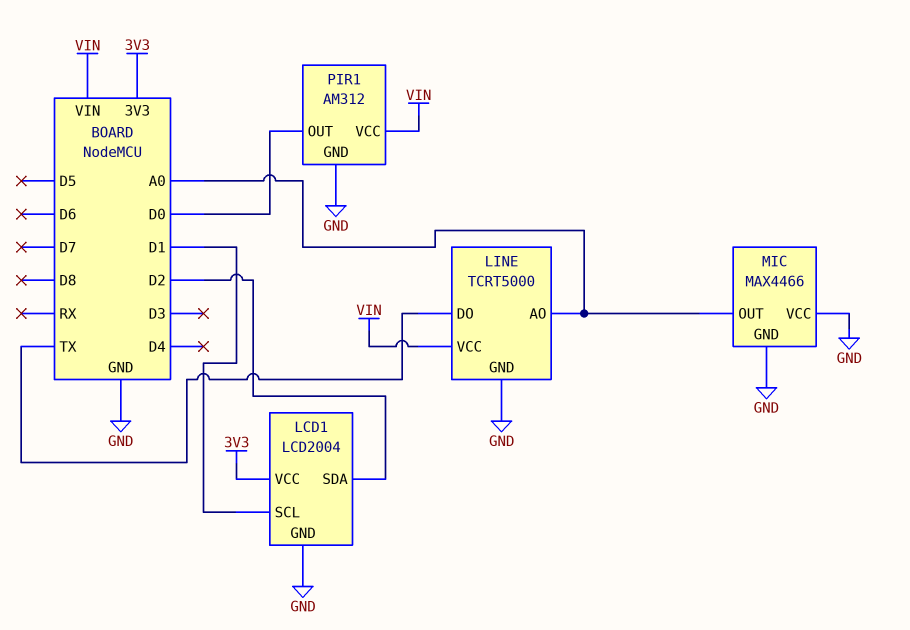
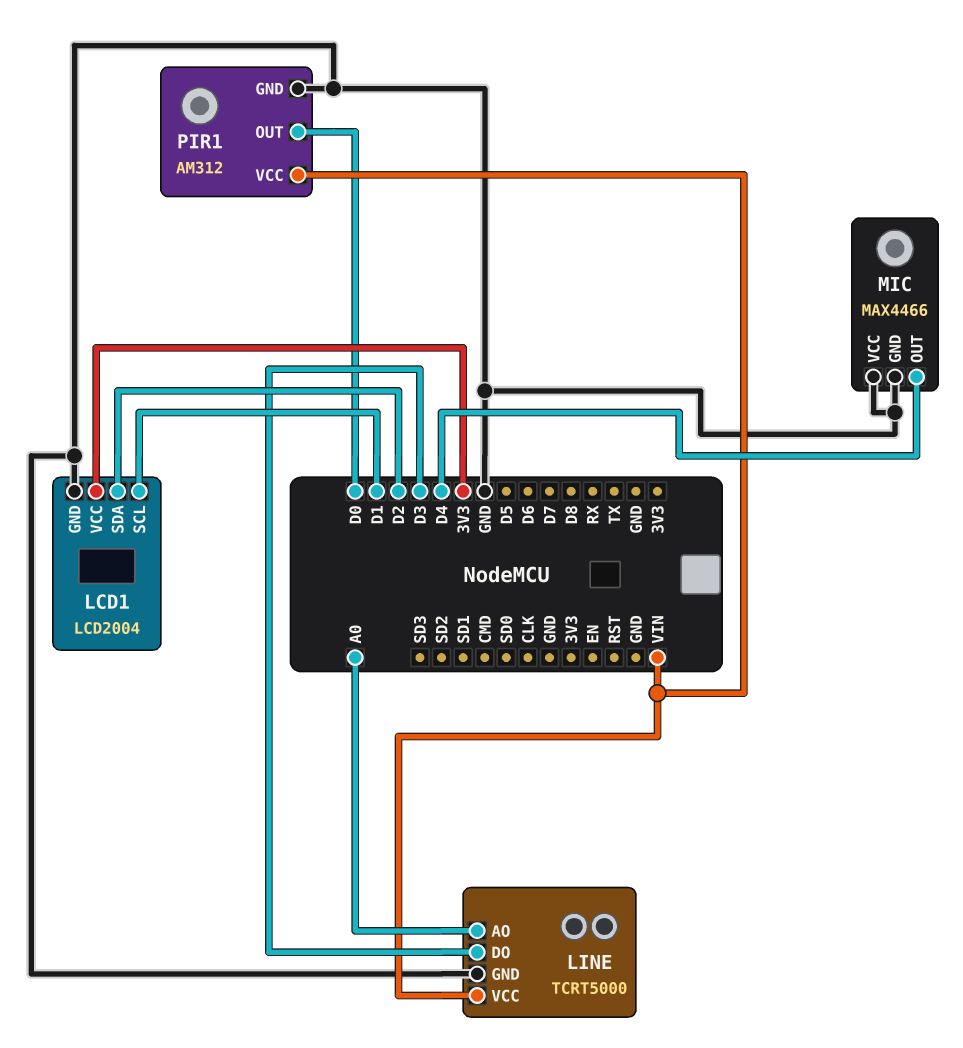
LINE pin DO: TX -> D3
MIC pin OUT: A0 -> D4

